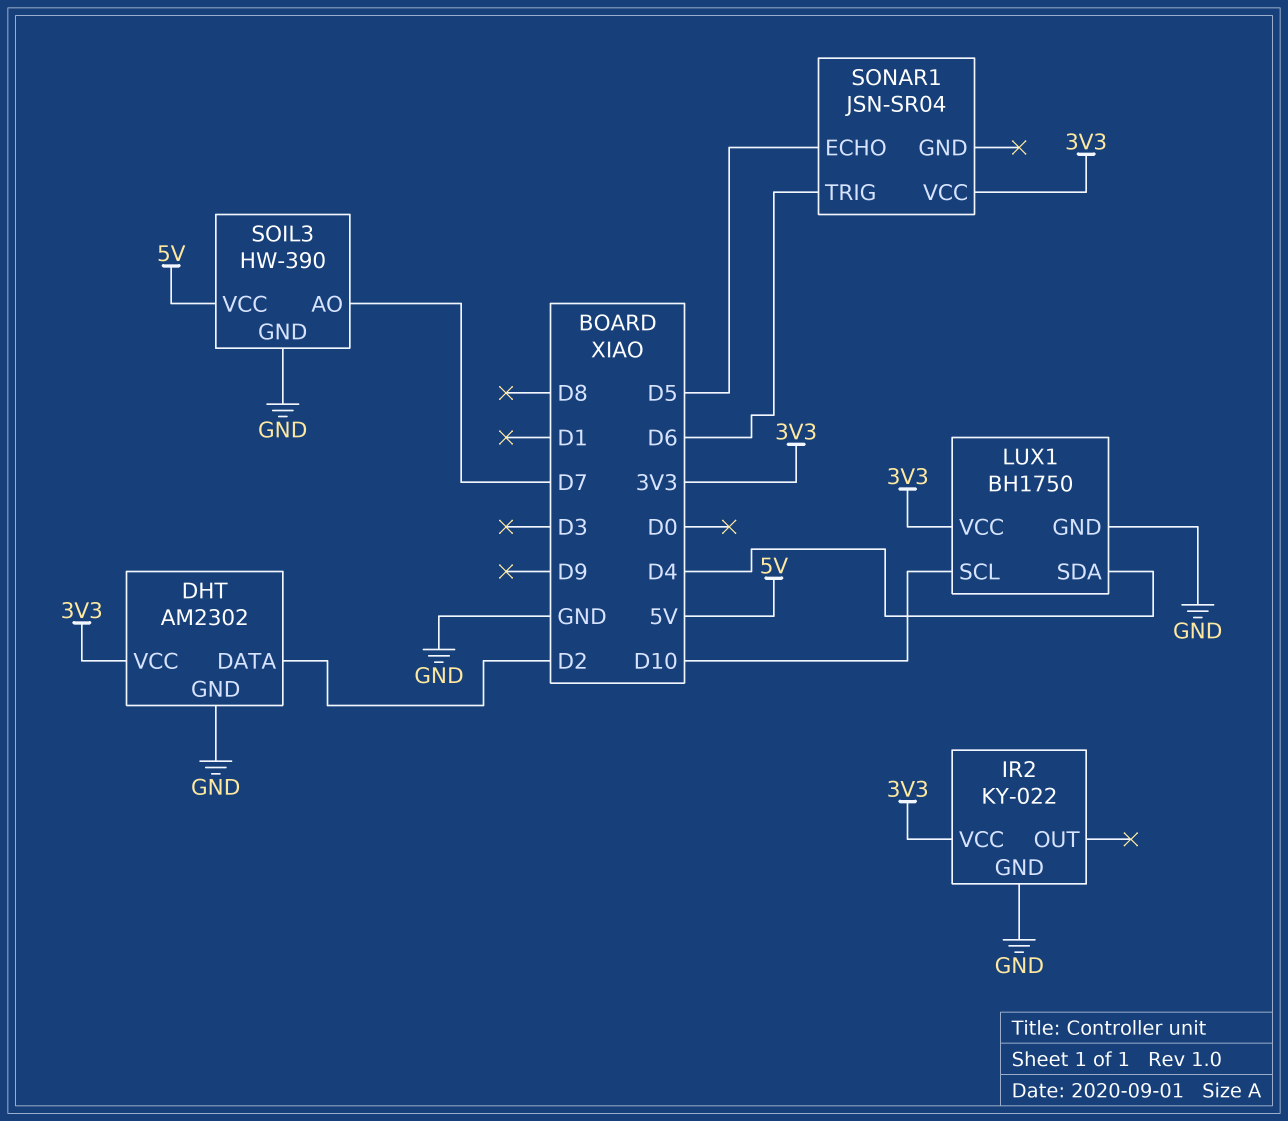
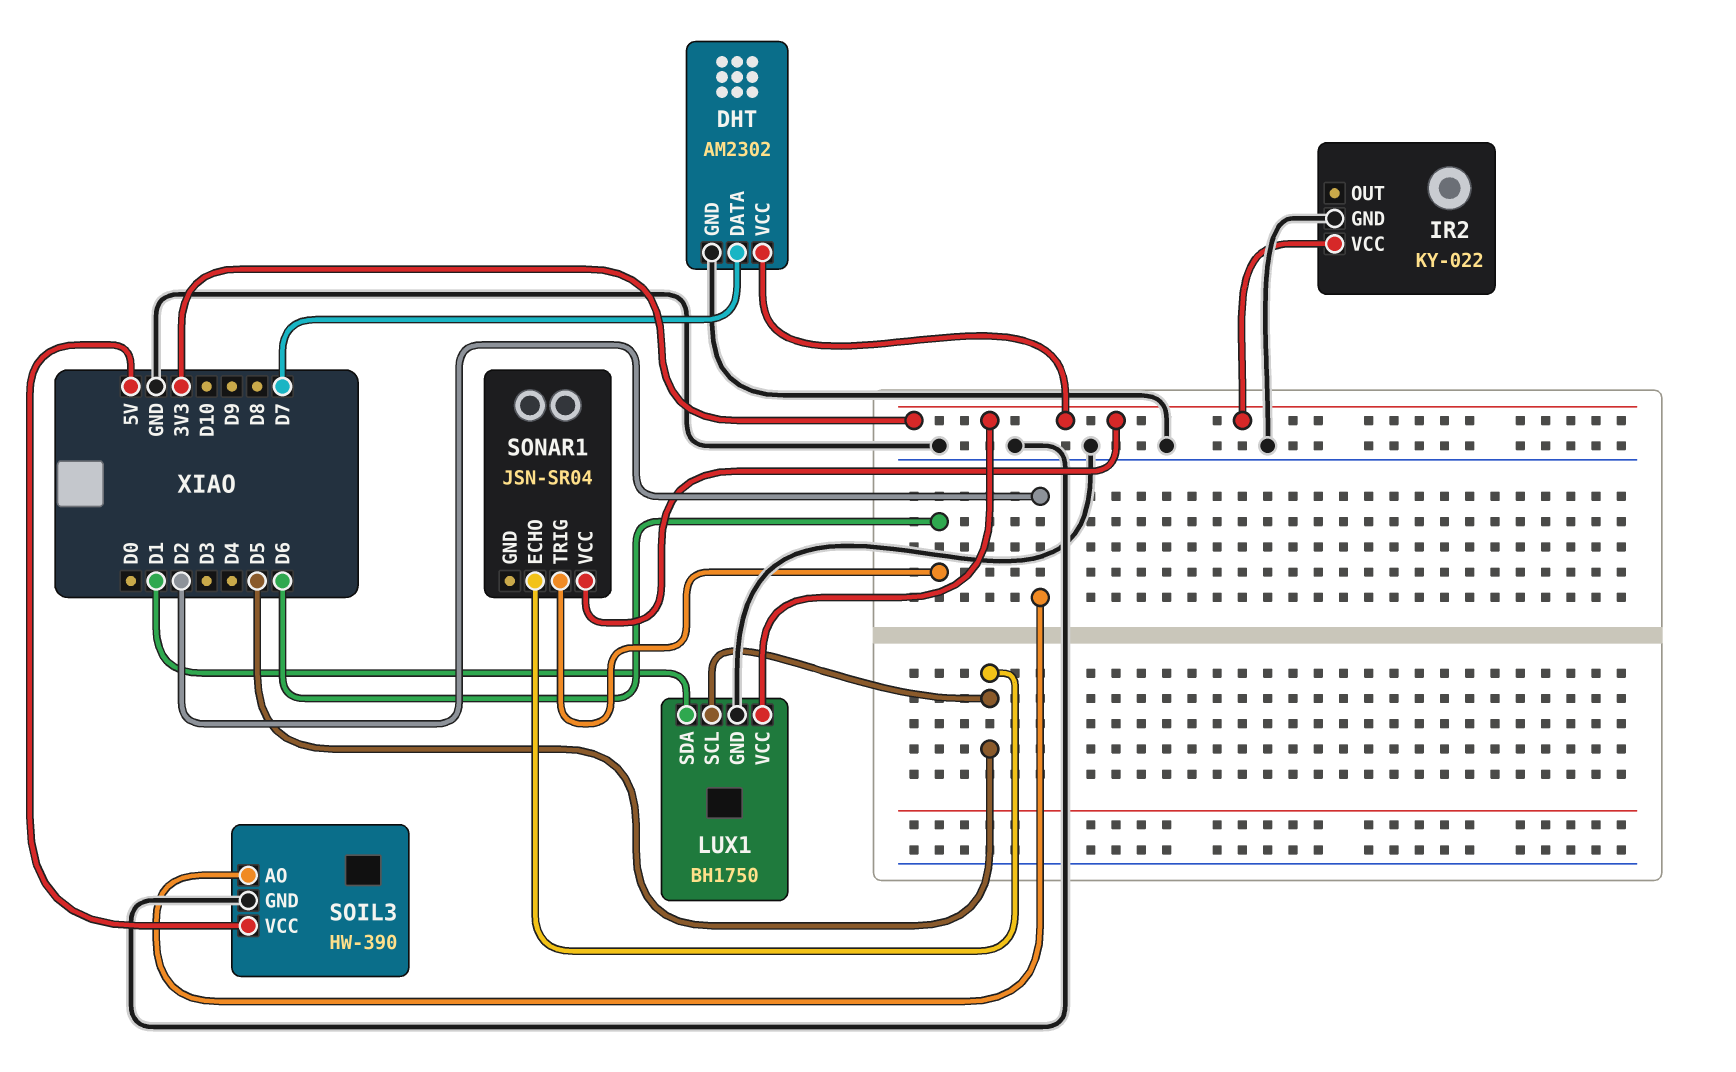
DHT pin DATA: D2 -> D7
LUX1 pin SCL: D10 -> D5
LUX1 pin SDA: D4 -> D1
SOIL3 pin AO: D7 -> D2

